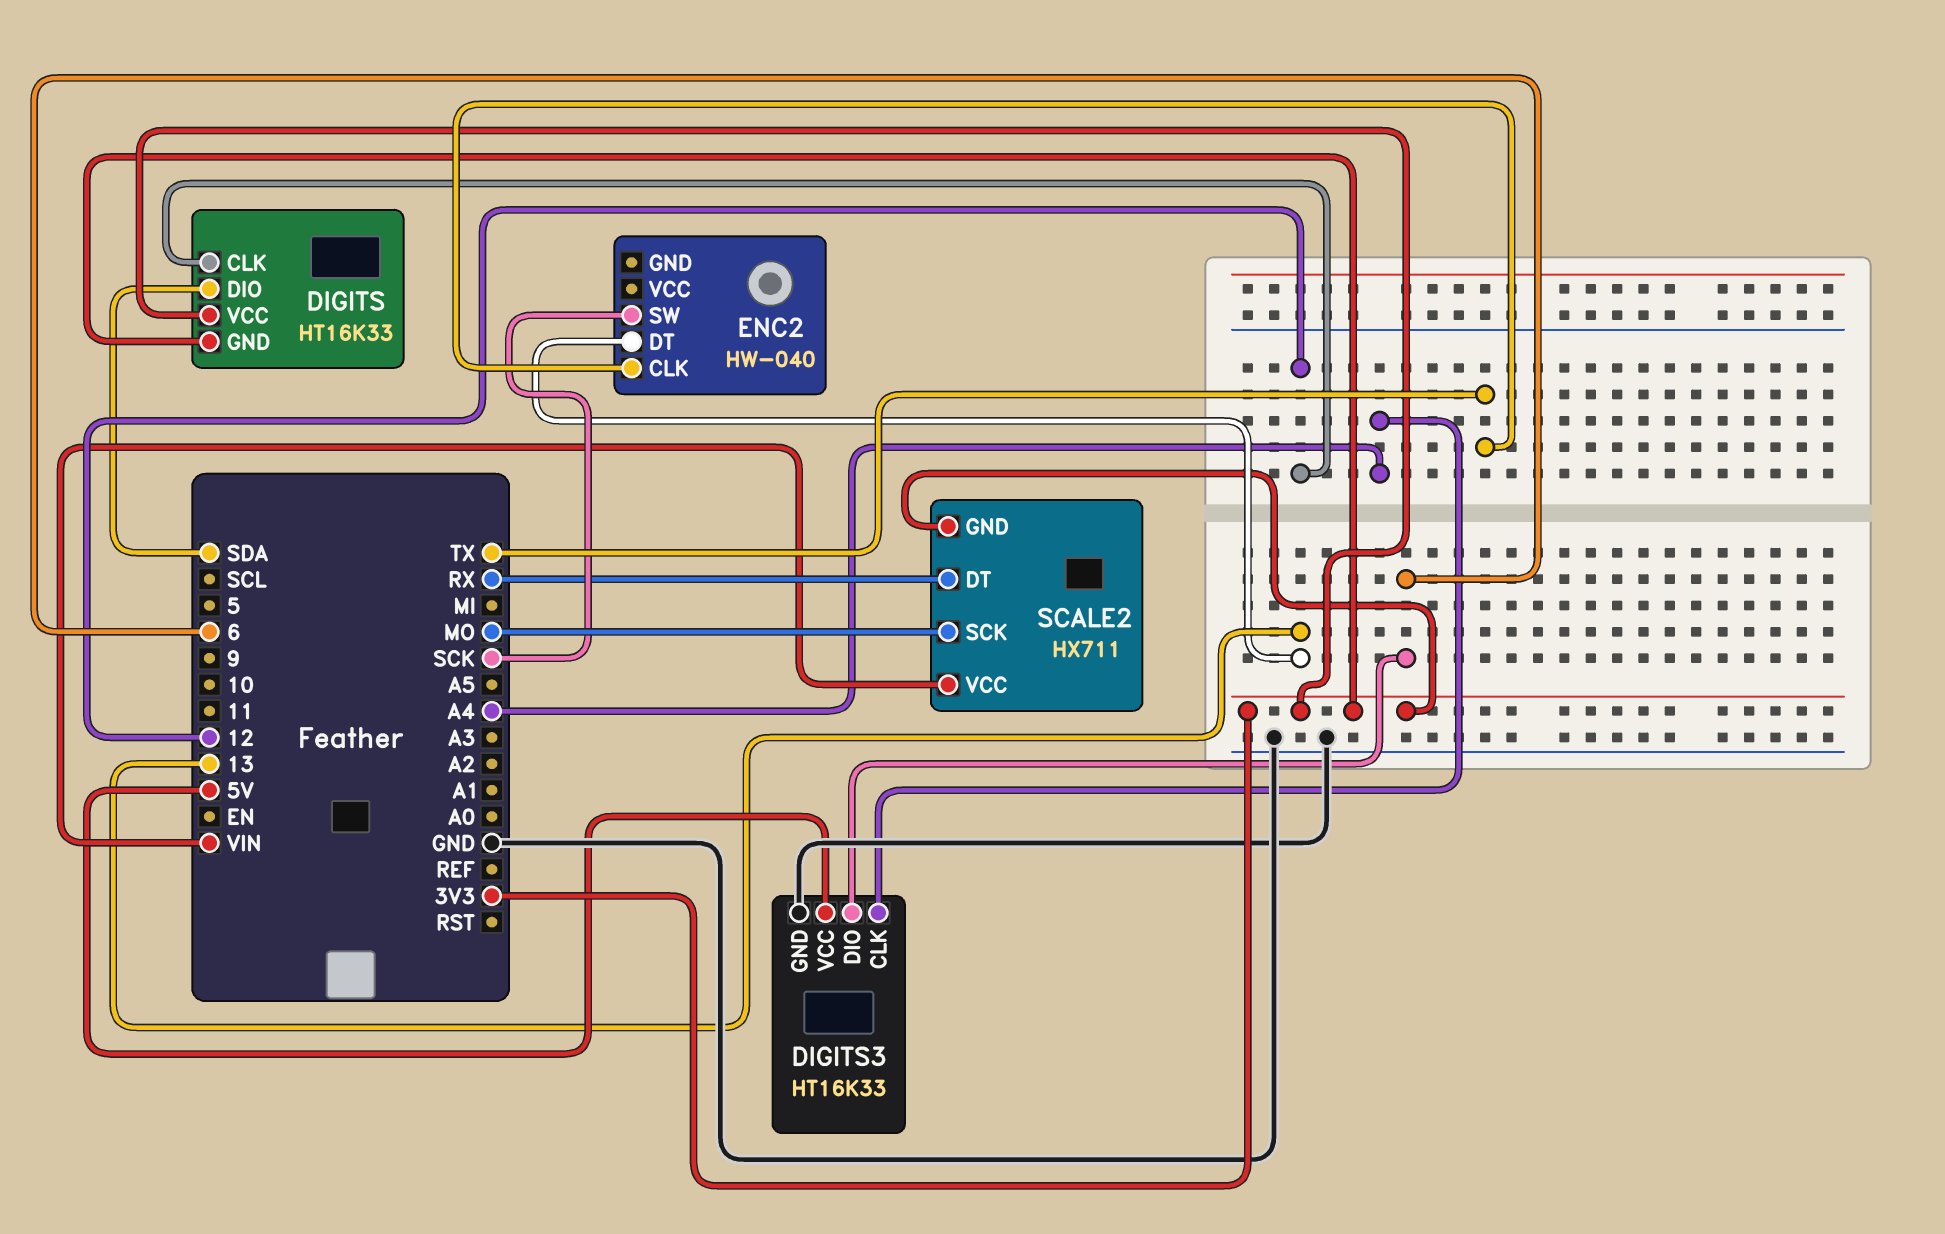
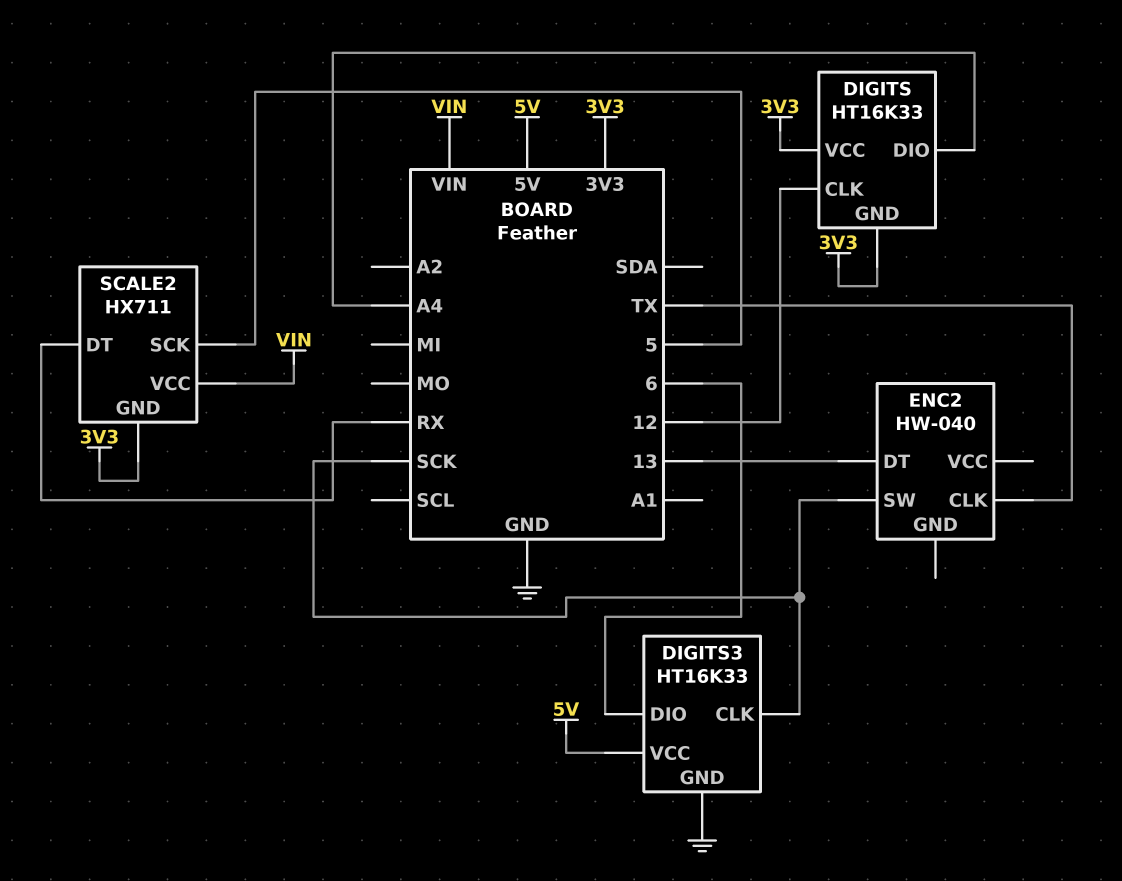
DIGITS pin DIO: SDA -> A4
DIGITS3 pin CLK: A4 -> SCK
SCALE2 pin SCK: MO -> 5

